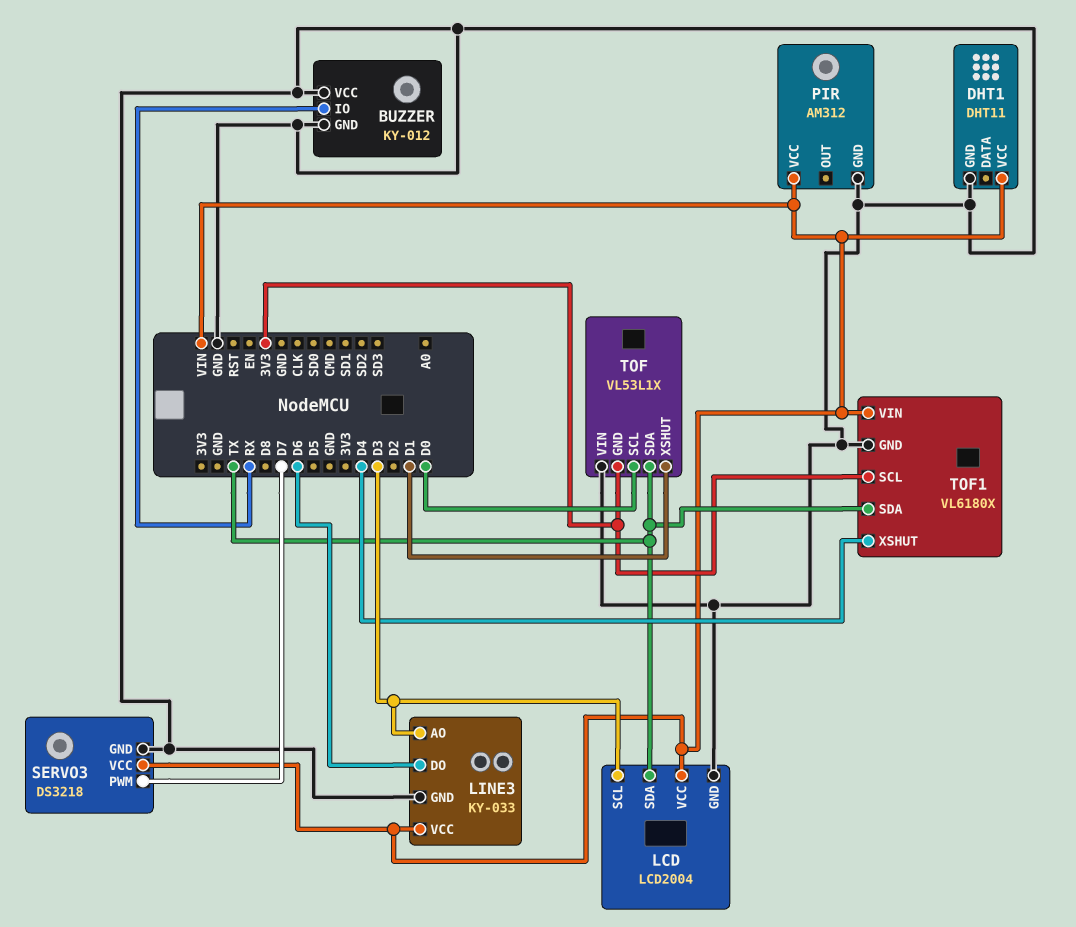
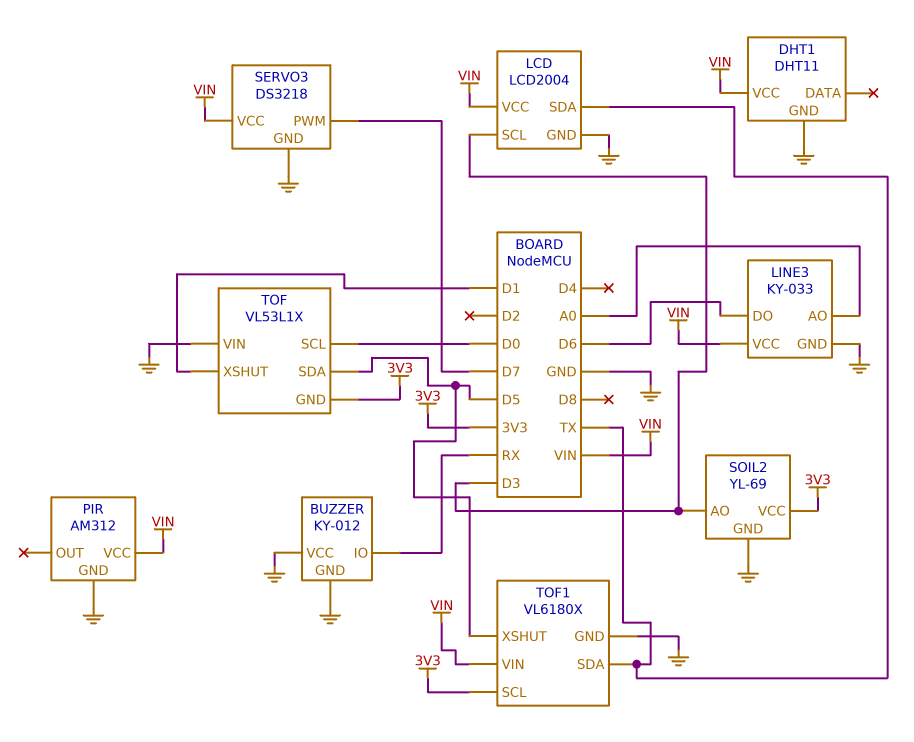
LINE3 pin AO: D3 -> A0
SOIL2: none -> YL-69
SOIL2 pin AO: none -> D3
SOIL2 pin GND: none -> GND
SOIL2 pin VCC: none -> 3V3
TOF pin SDA: TX -> D5
TOF1 pin XSHUT: D4 -> D5

